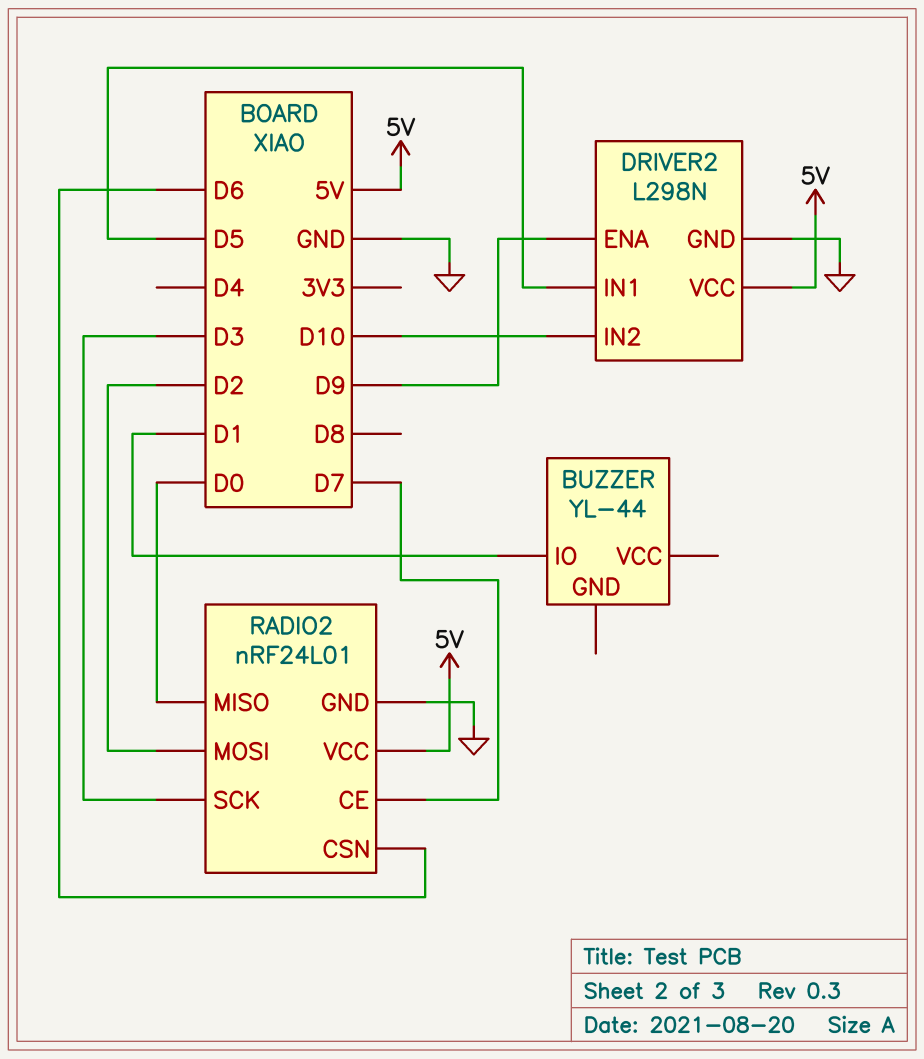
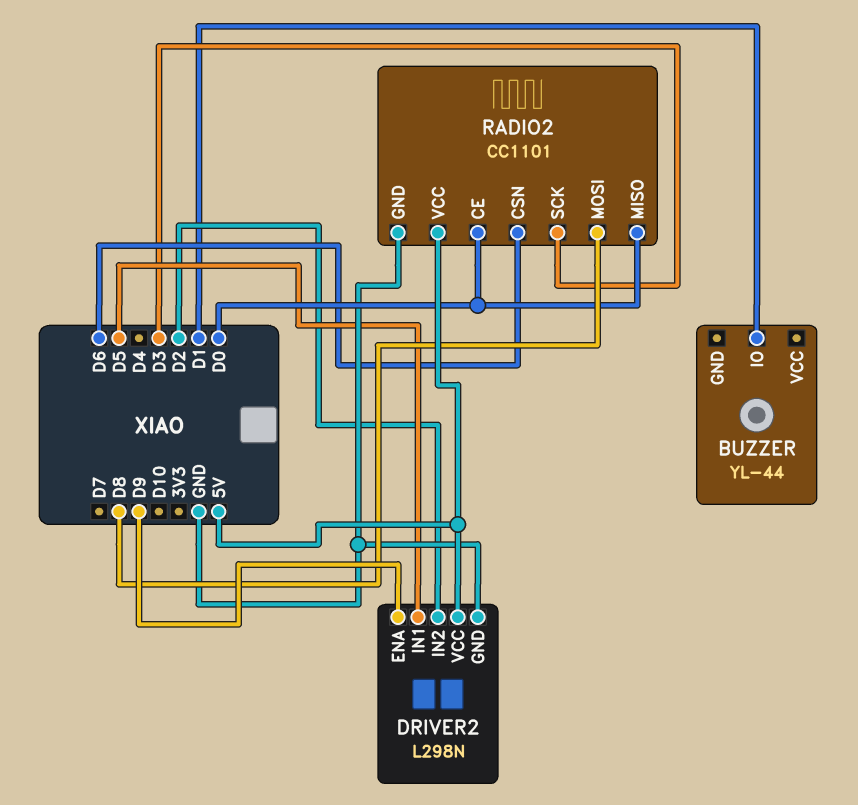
DRIVER2 pin IN2: D10 -> D2
RADIO2: nRF24L01 -> CC1101
RADIO2 pin CE: D7 -> D0
RADIO2 pin MOSI: D2 -> D8

